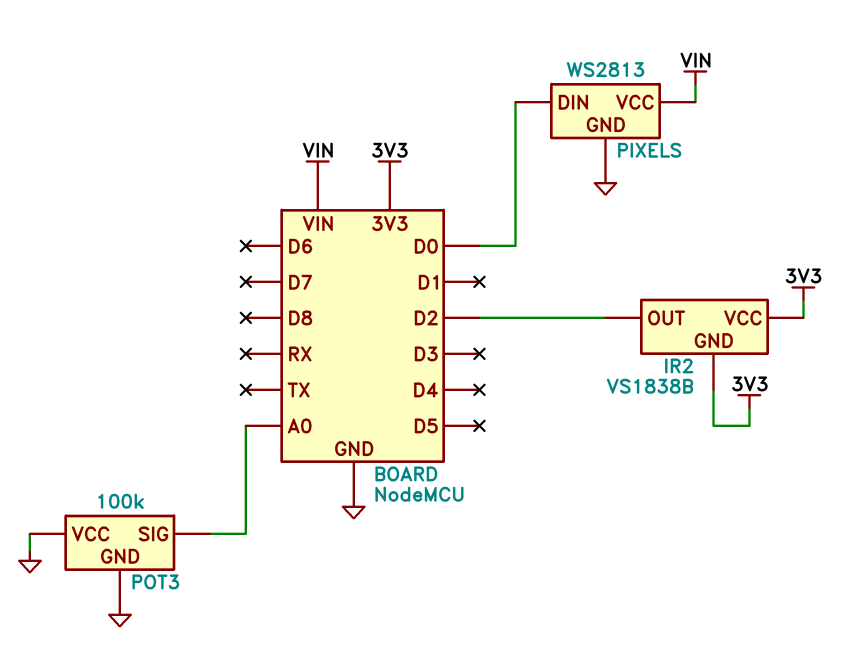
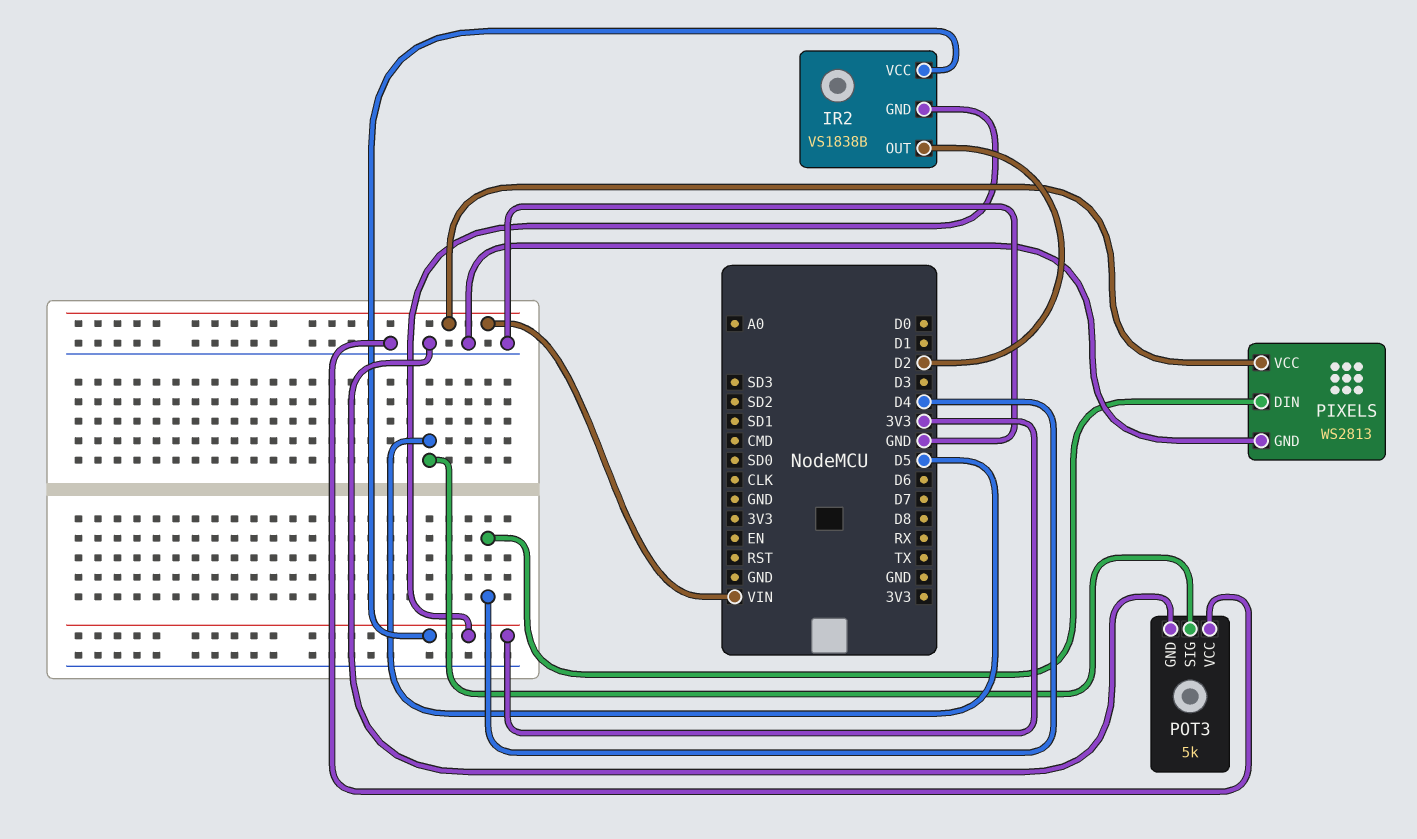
PIXELS pin DIN: D0 -> D4
POT3: 100k -> 5k
POT3 pin SIG: A0 -> D5

